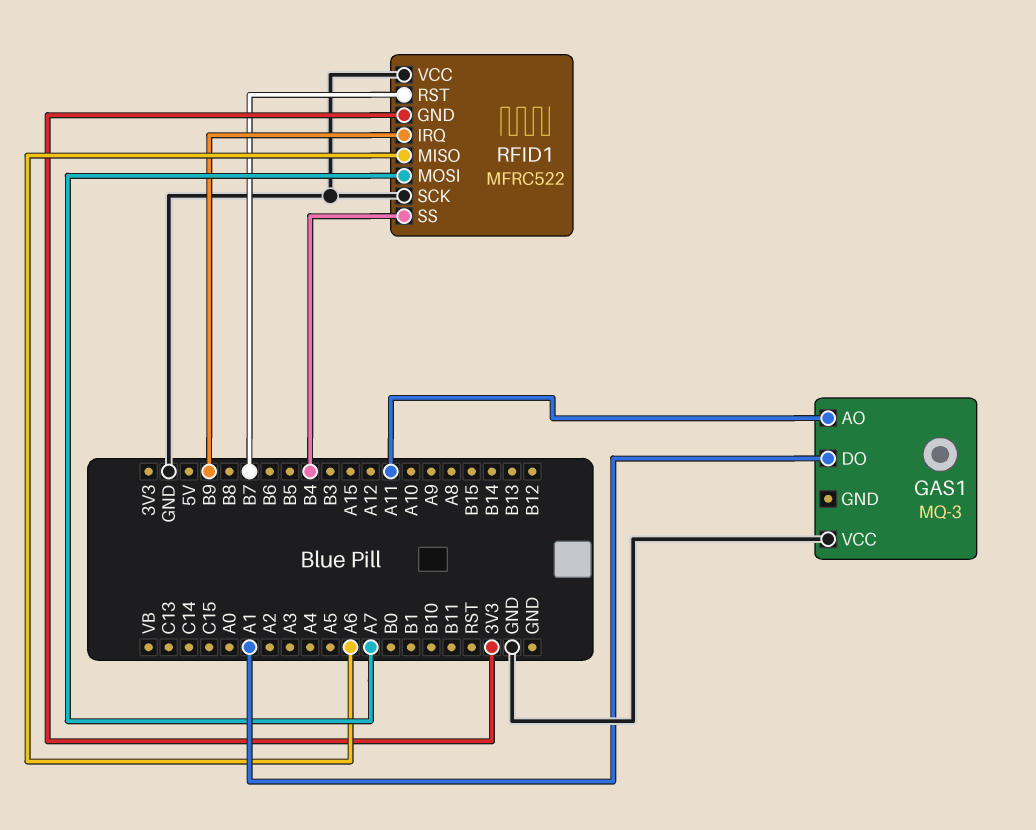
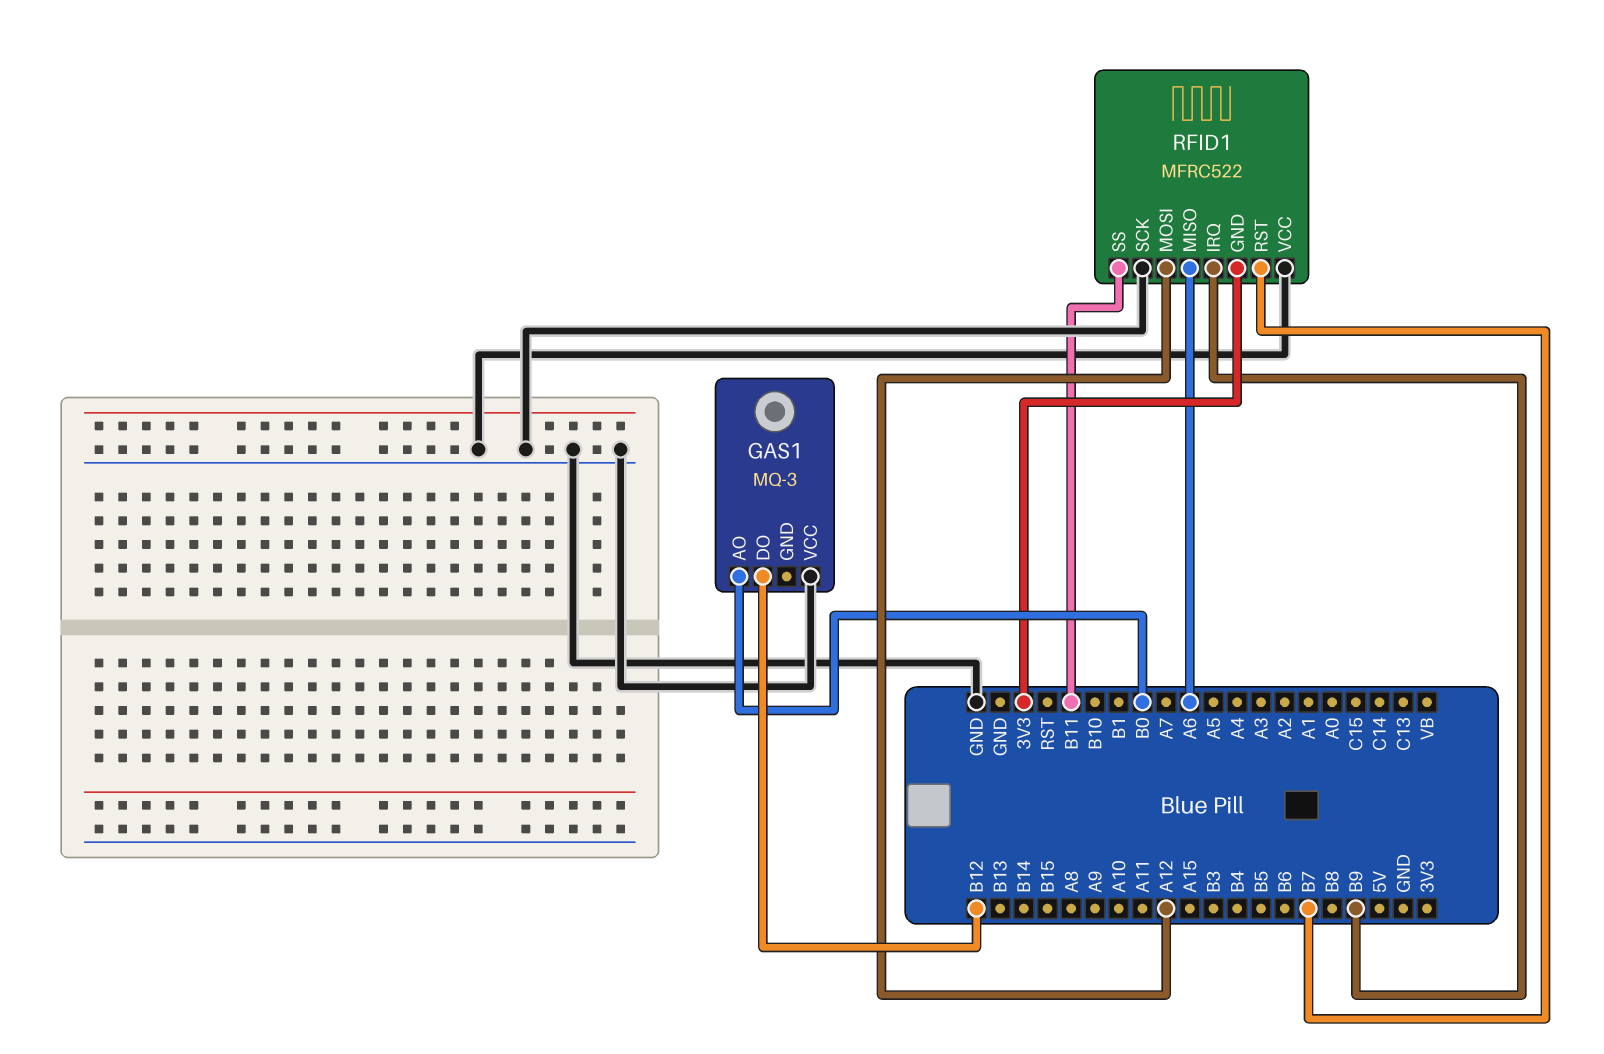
GAS1 pin AO: A11 -> B0
GAS1 pin DO: A1 -> B12
RFID1 pin MOSI: A7 -> A12
RFID1 pin SS: B4 -> B11

